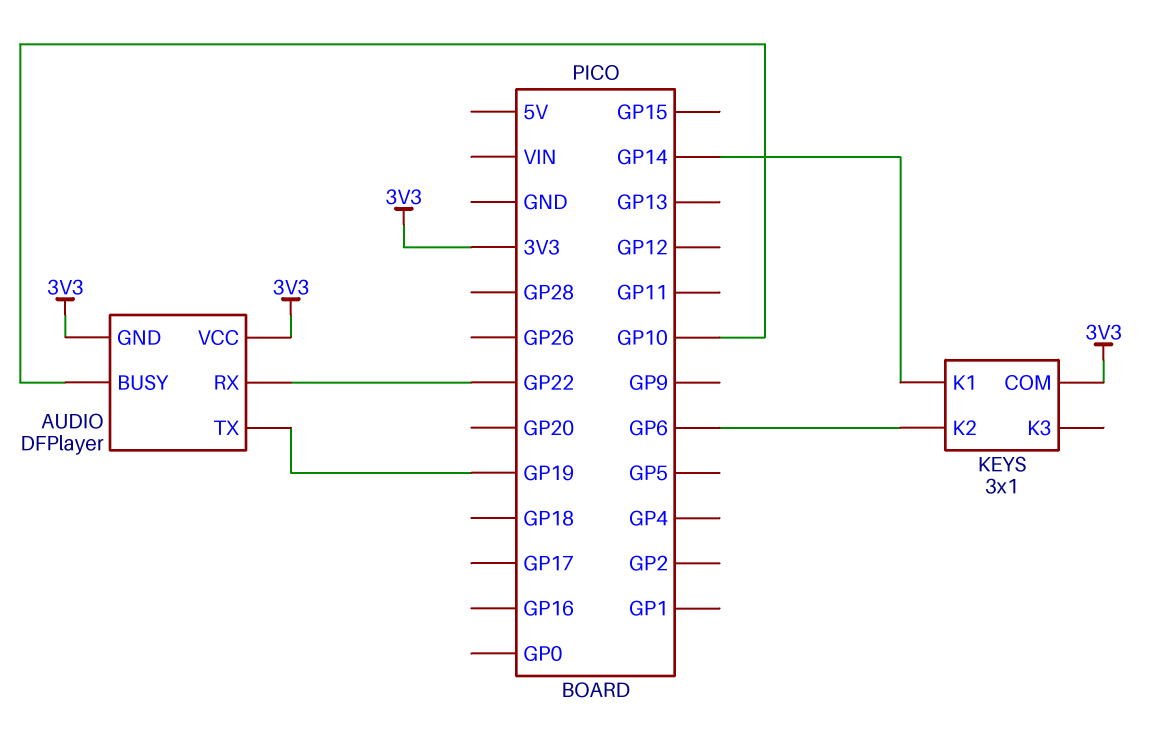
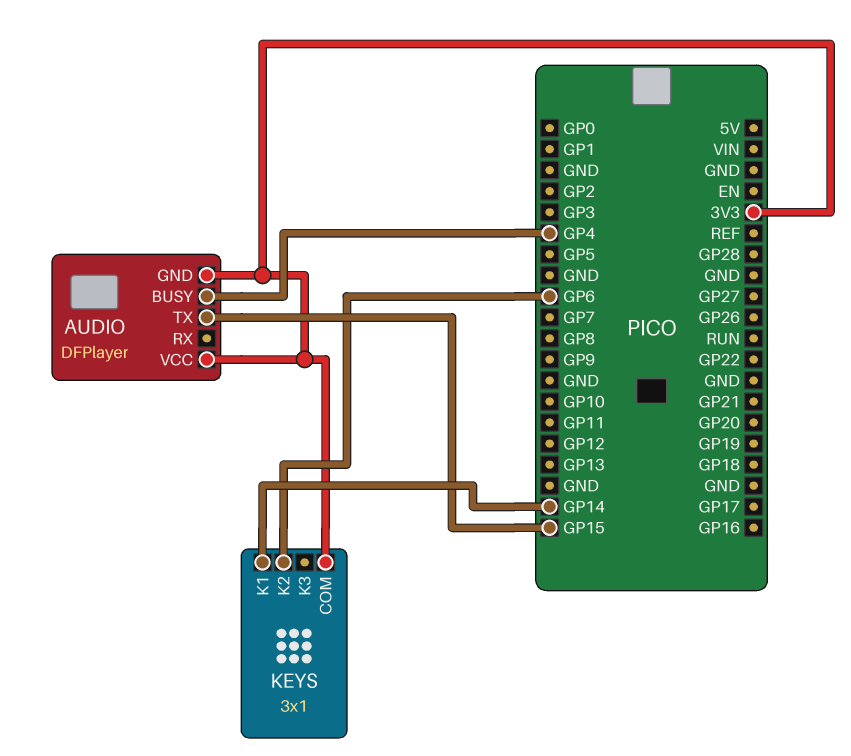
AUDIO pin BUSY: GP10 -> GP4
AUDIO pin RX: GP22 -> none
AUDIO pin TX: GP19 -> GP15

